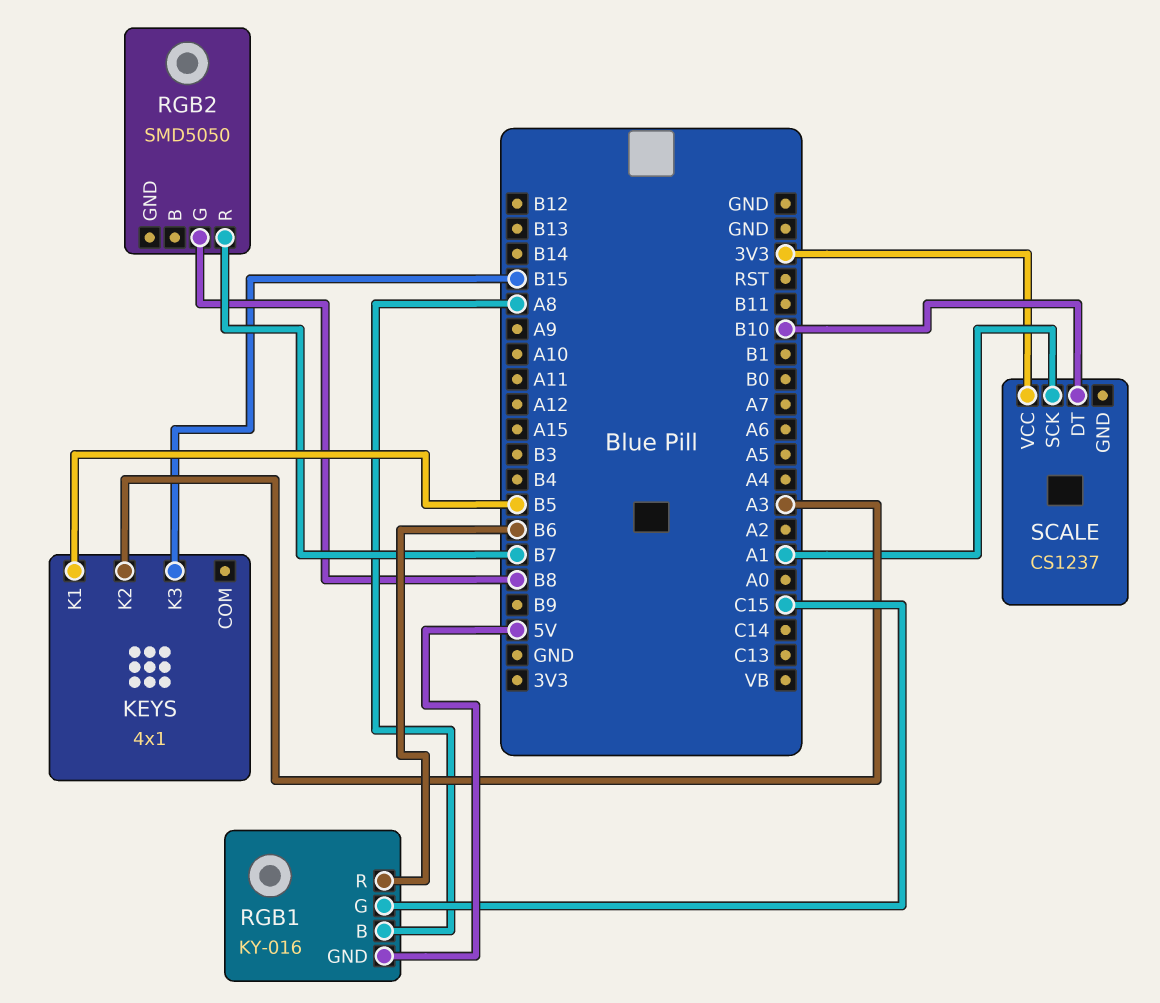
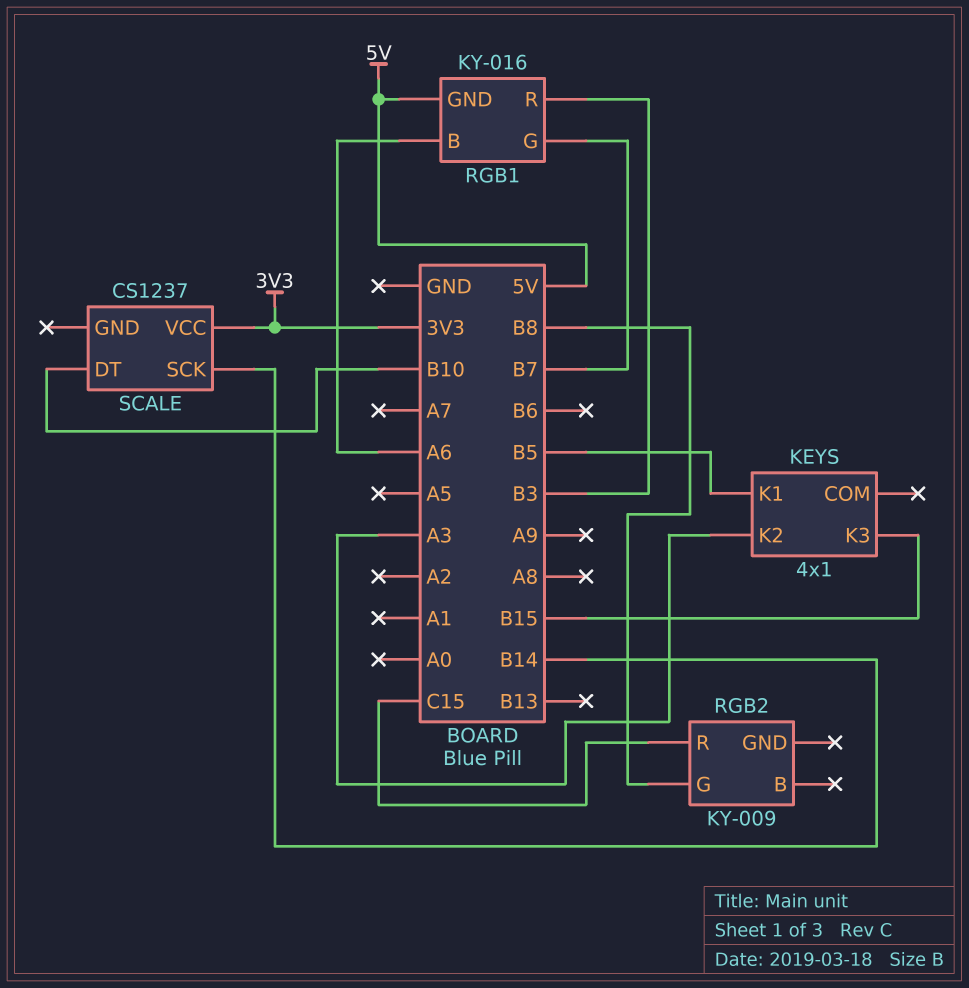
RGB1 pin B: A8 -> A6
RGB1 pin G: C15 -> B7
RGB1 pin R: B6 -> B3
RGB2: SMD5050 -> KY-009
RGB2 pin R: B7 -> C15
SCALE pin SCK: A1 -> B14

